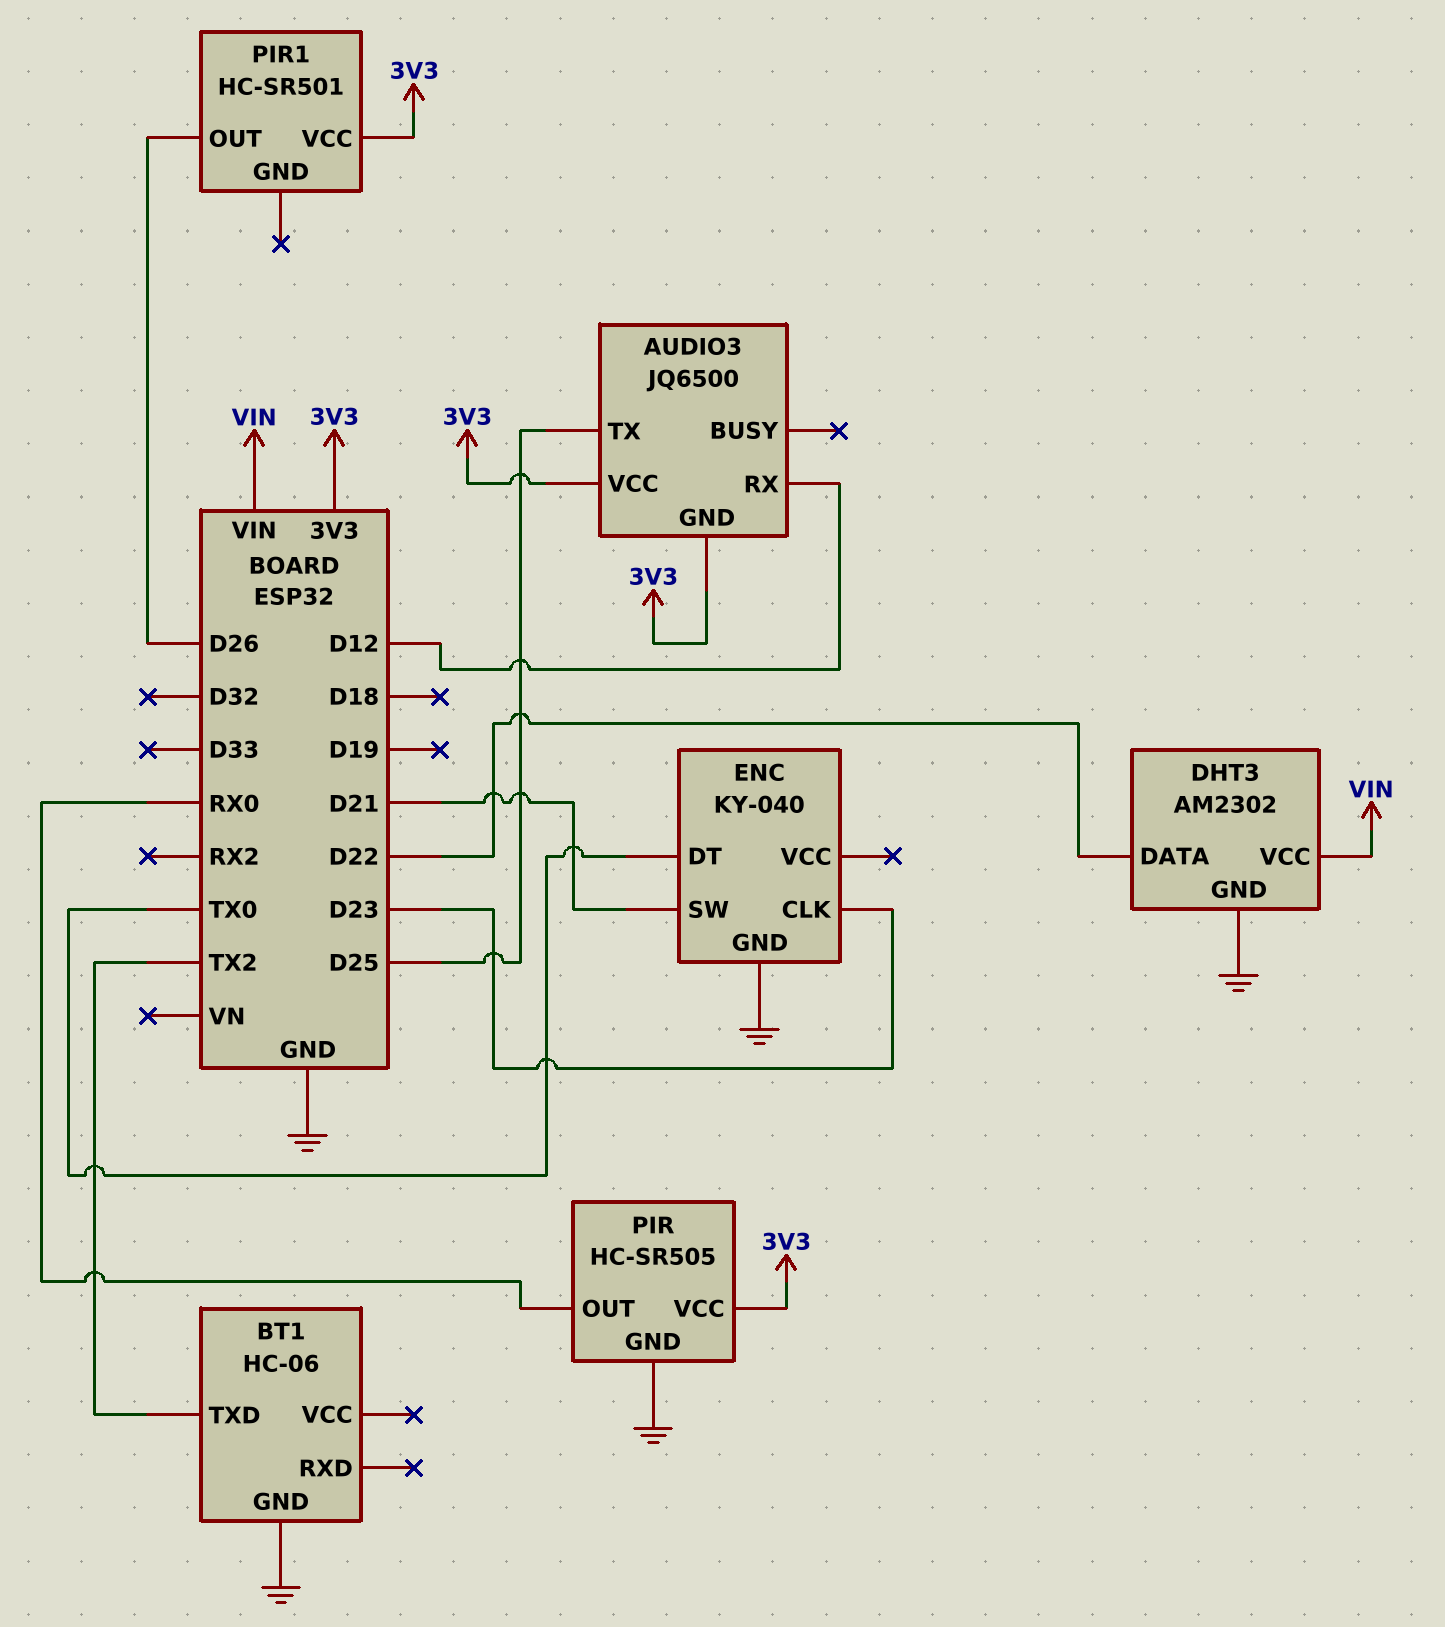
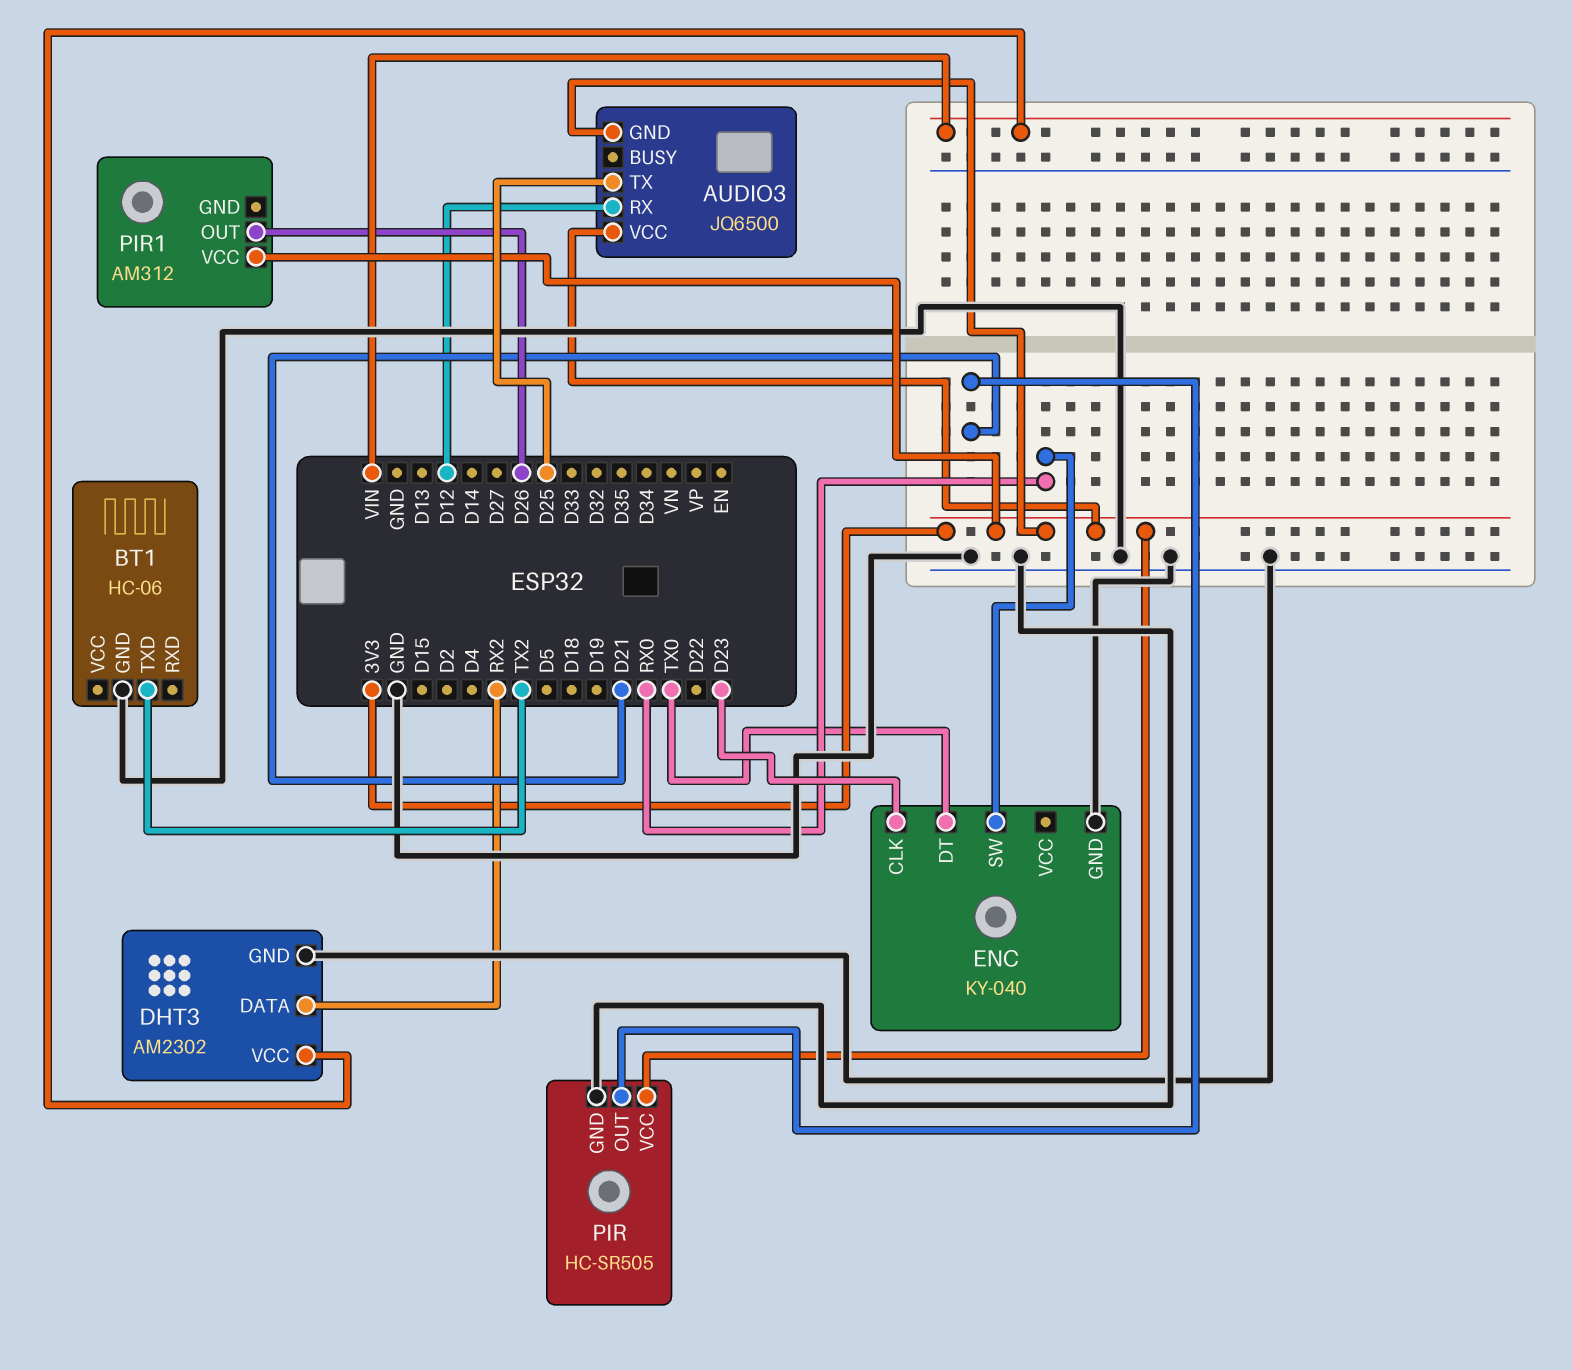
DHT3 pin DATA: D22 -> RX2
ENC pin SW: D21 -> RX0
PIR pin OUT: RX0 -> D21
PIR1: HC-SR501 -> AM312

